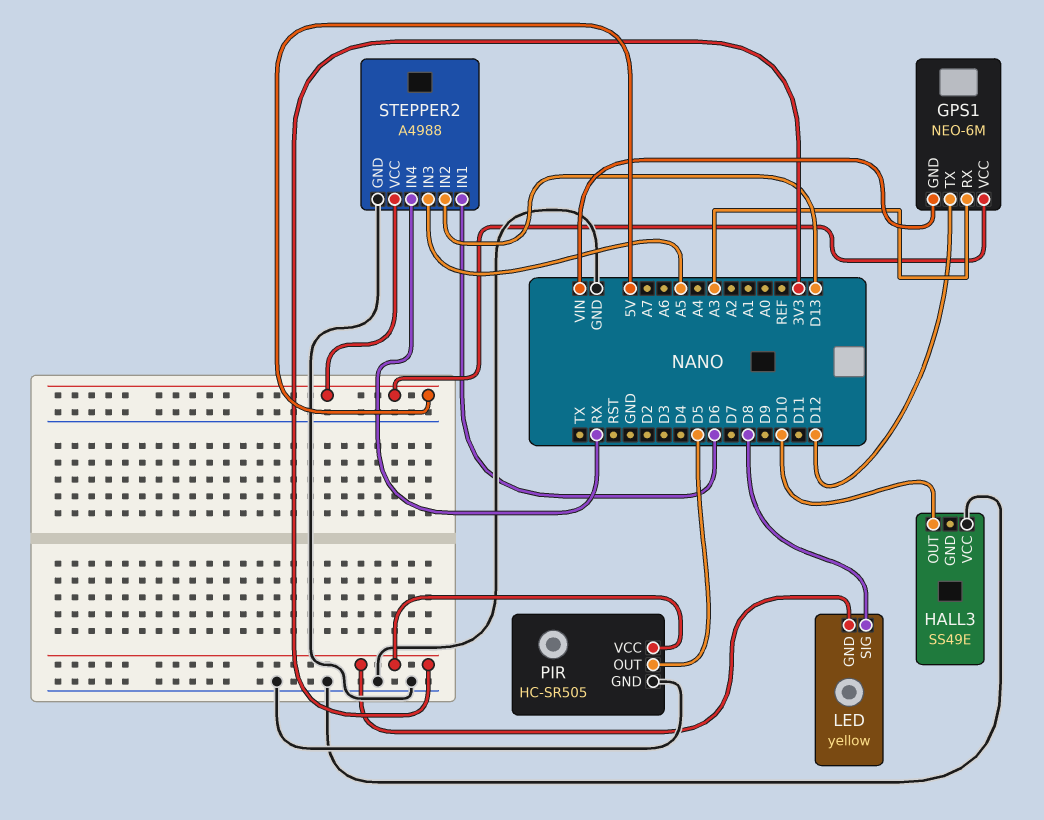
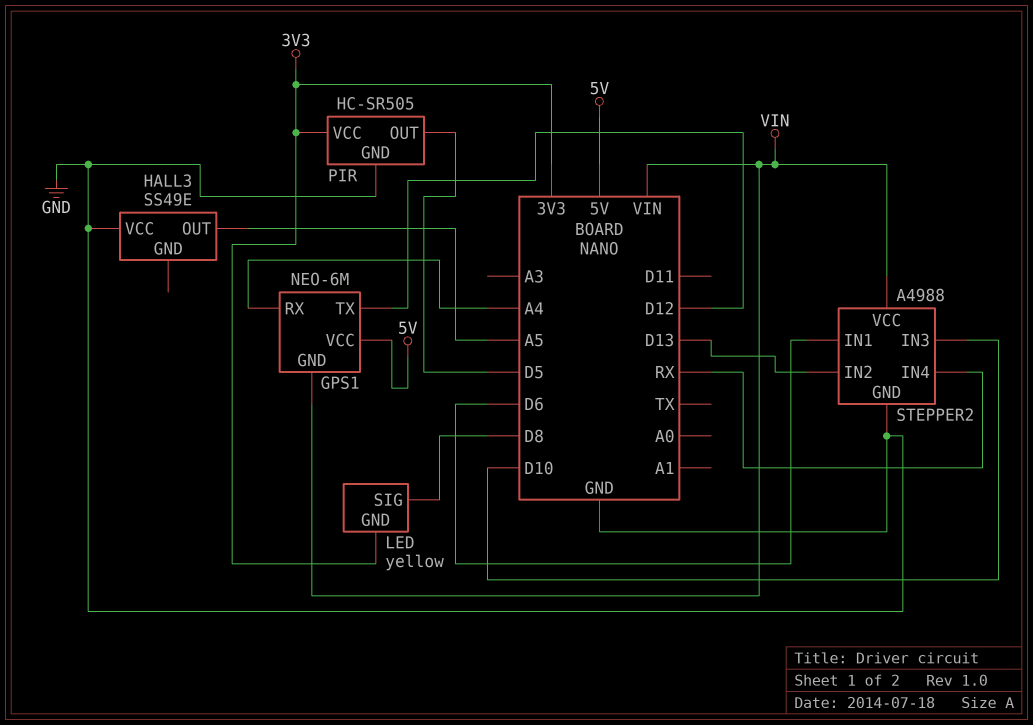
GPS1 pin RX: A3 -> A4
HALL3 pin OUT: D10 -> A5
STEPPER2 pin IN3: A5 -> D10
STEPPER2 pin VCC: 5V -> VIN

